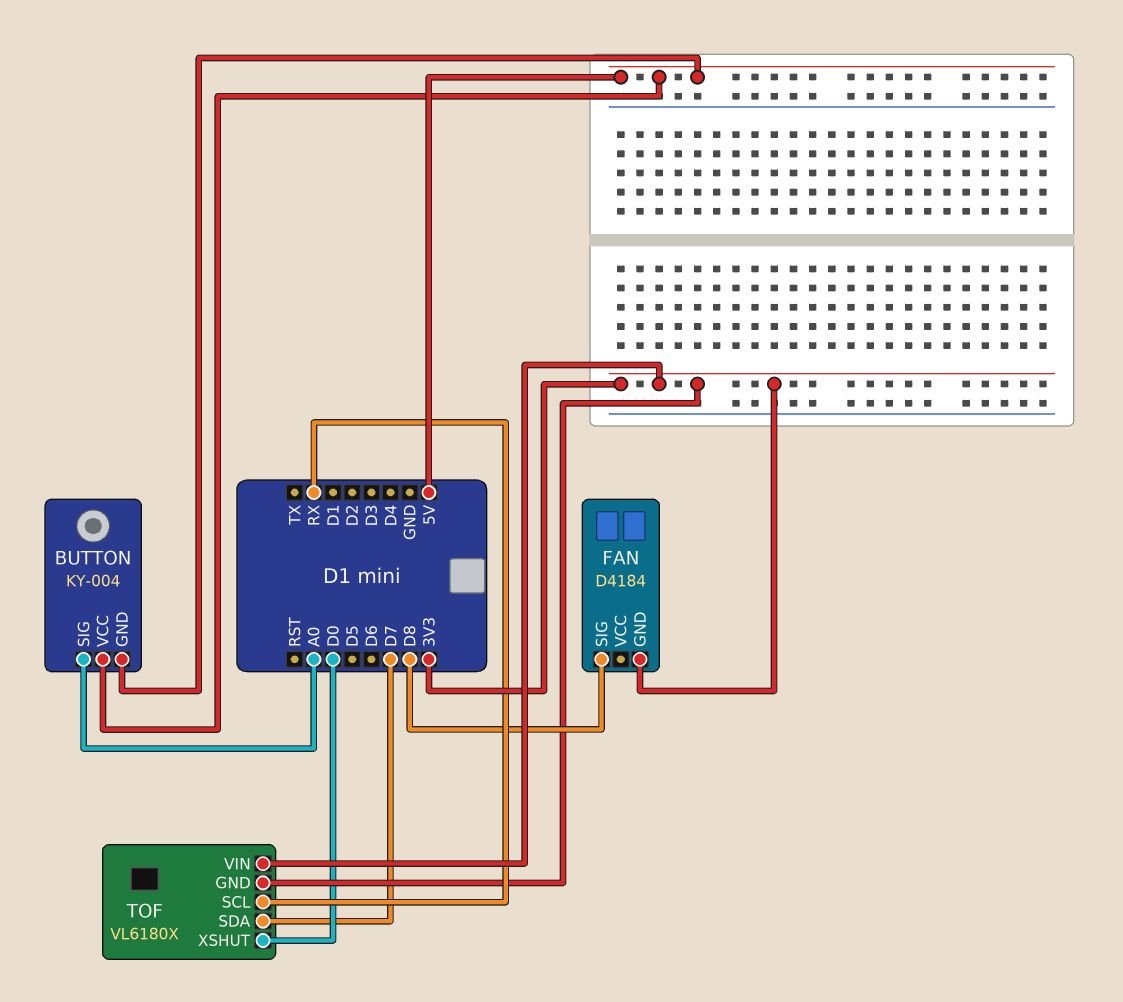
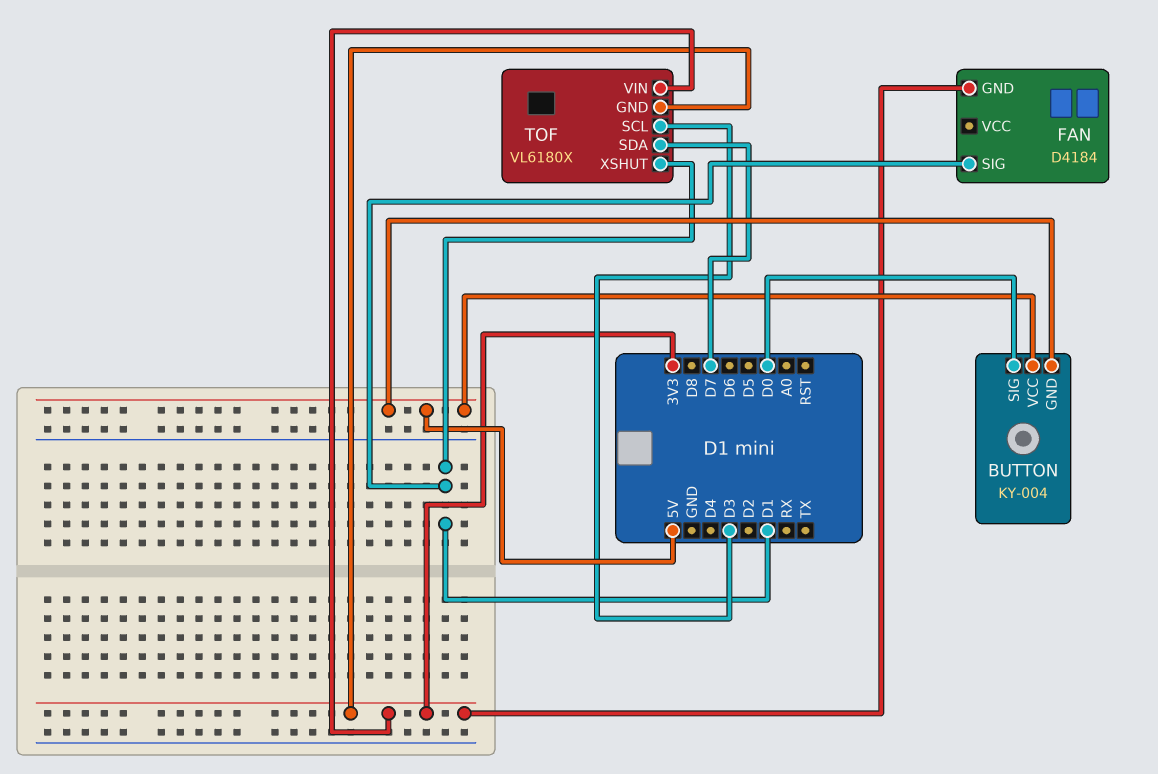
BUTTON pin SIG: A0 -> D0
FAN pin SIG: D8 -> D1
TOF pin SCL: RX -> D3
TOF pin XSHUT: D0 -> D1

